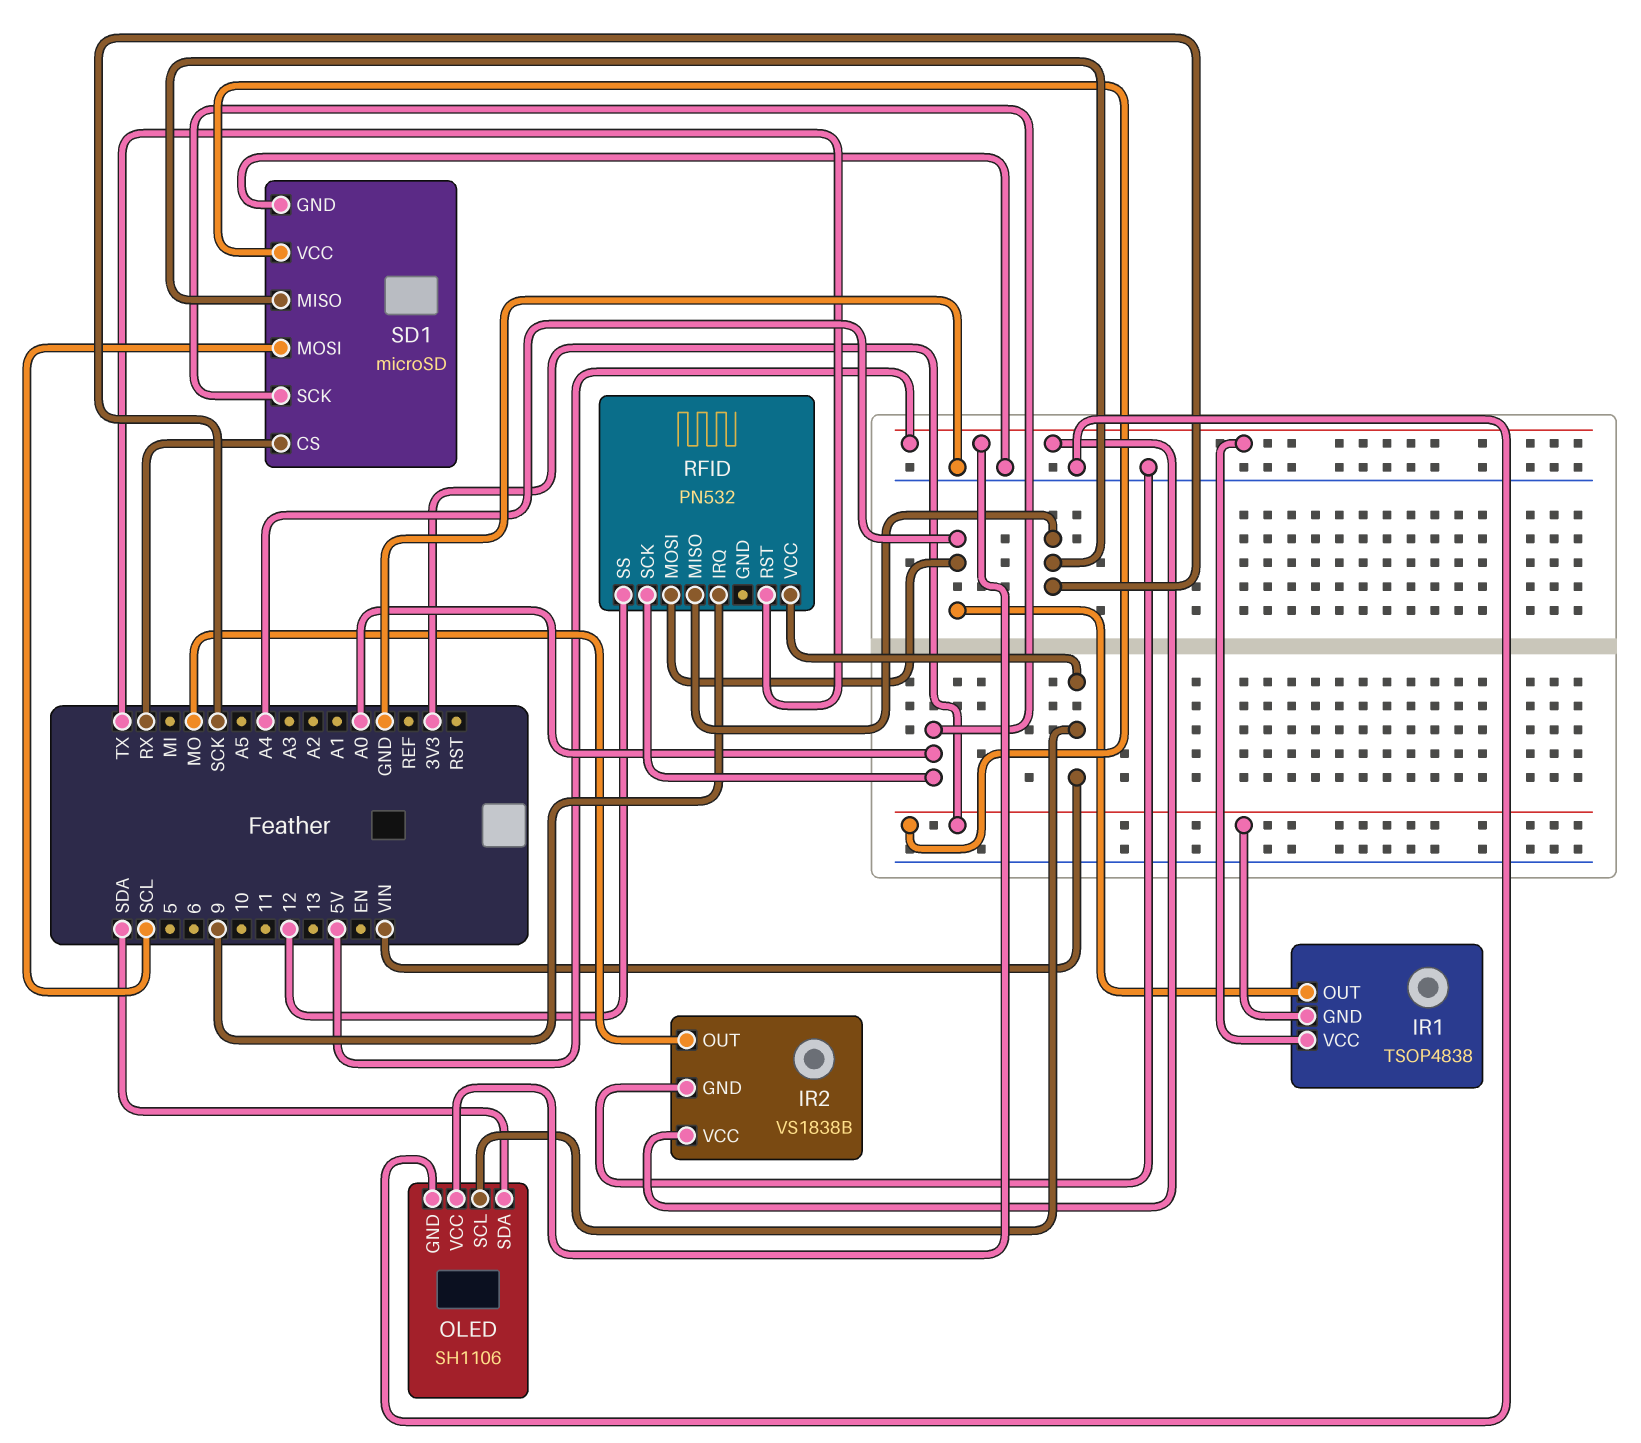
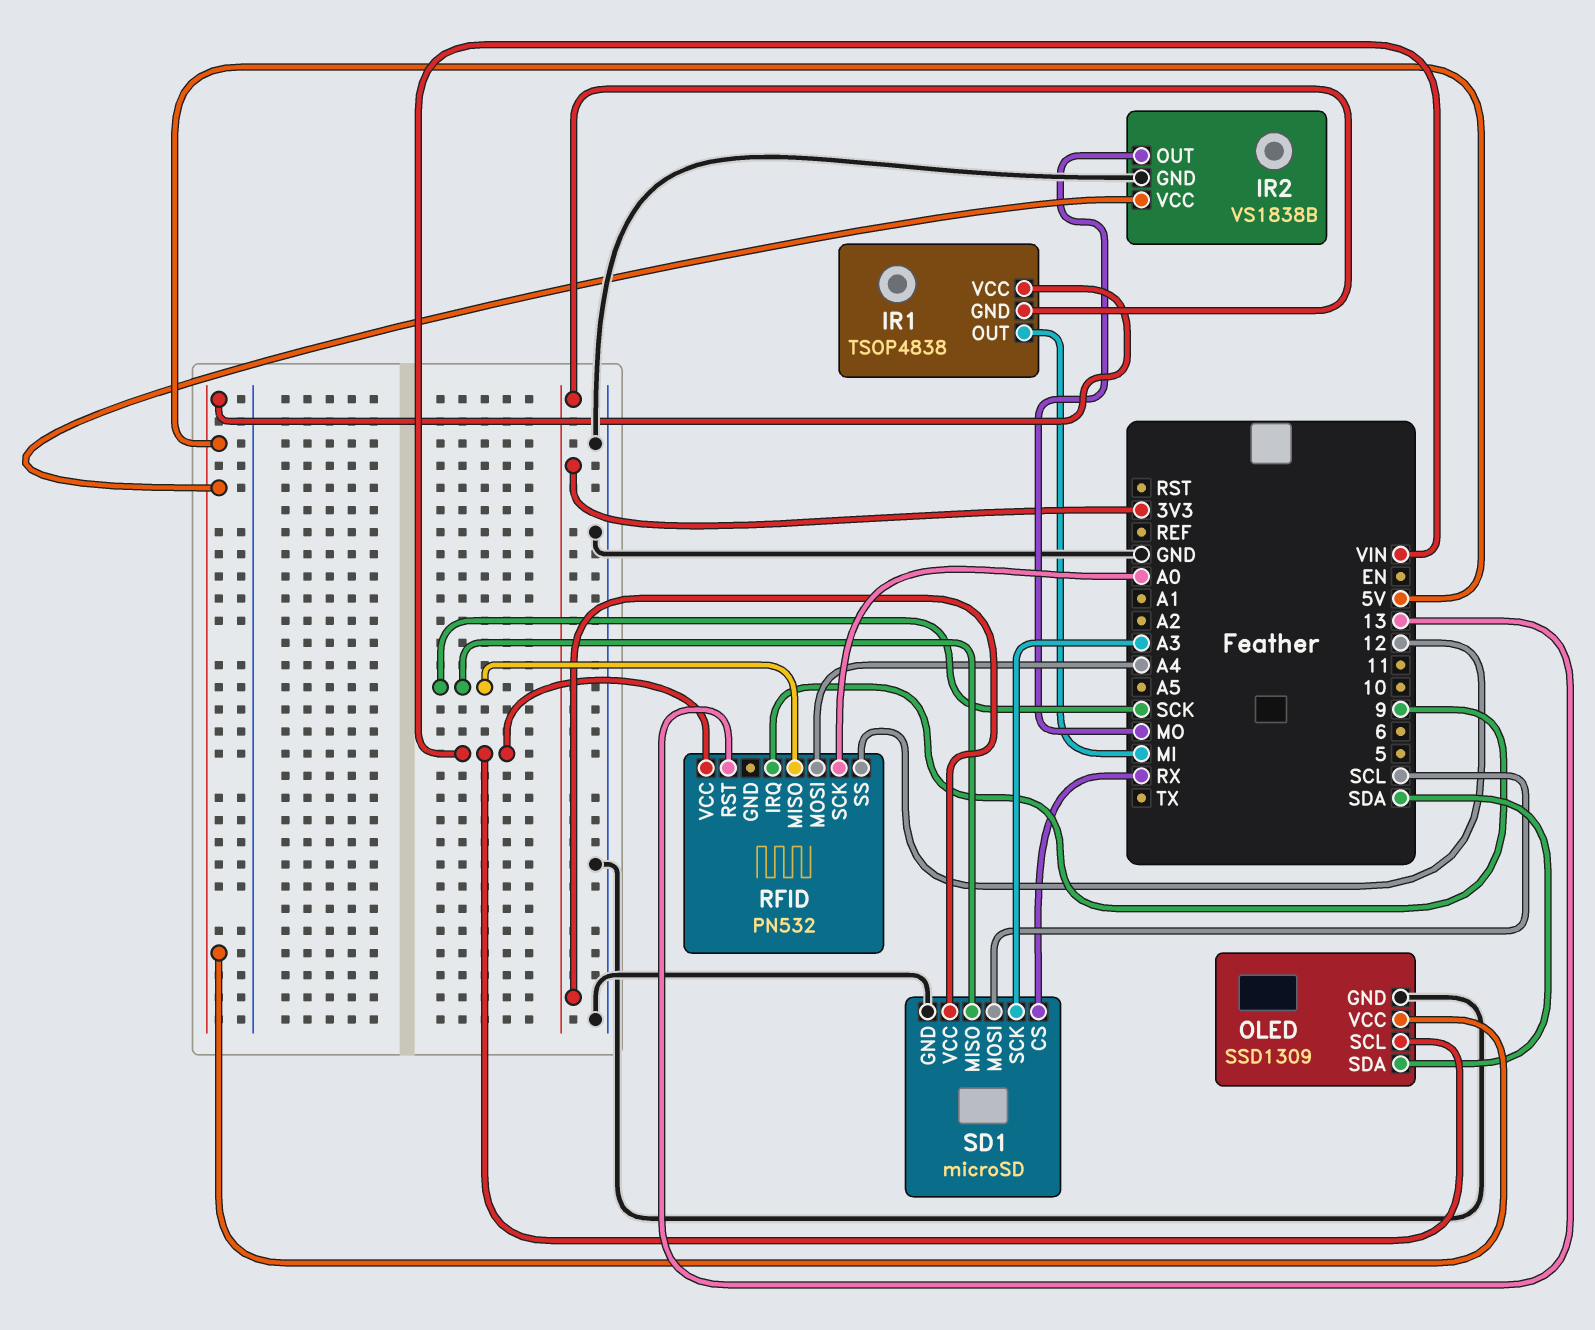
IR1 pin OUT: A4 -> MI
OLED: SH1106 -> SSD1309
RFID pin RST: TX -> 13
SD1 pin SCK: A0 -> A3

